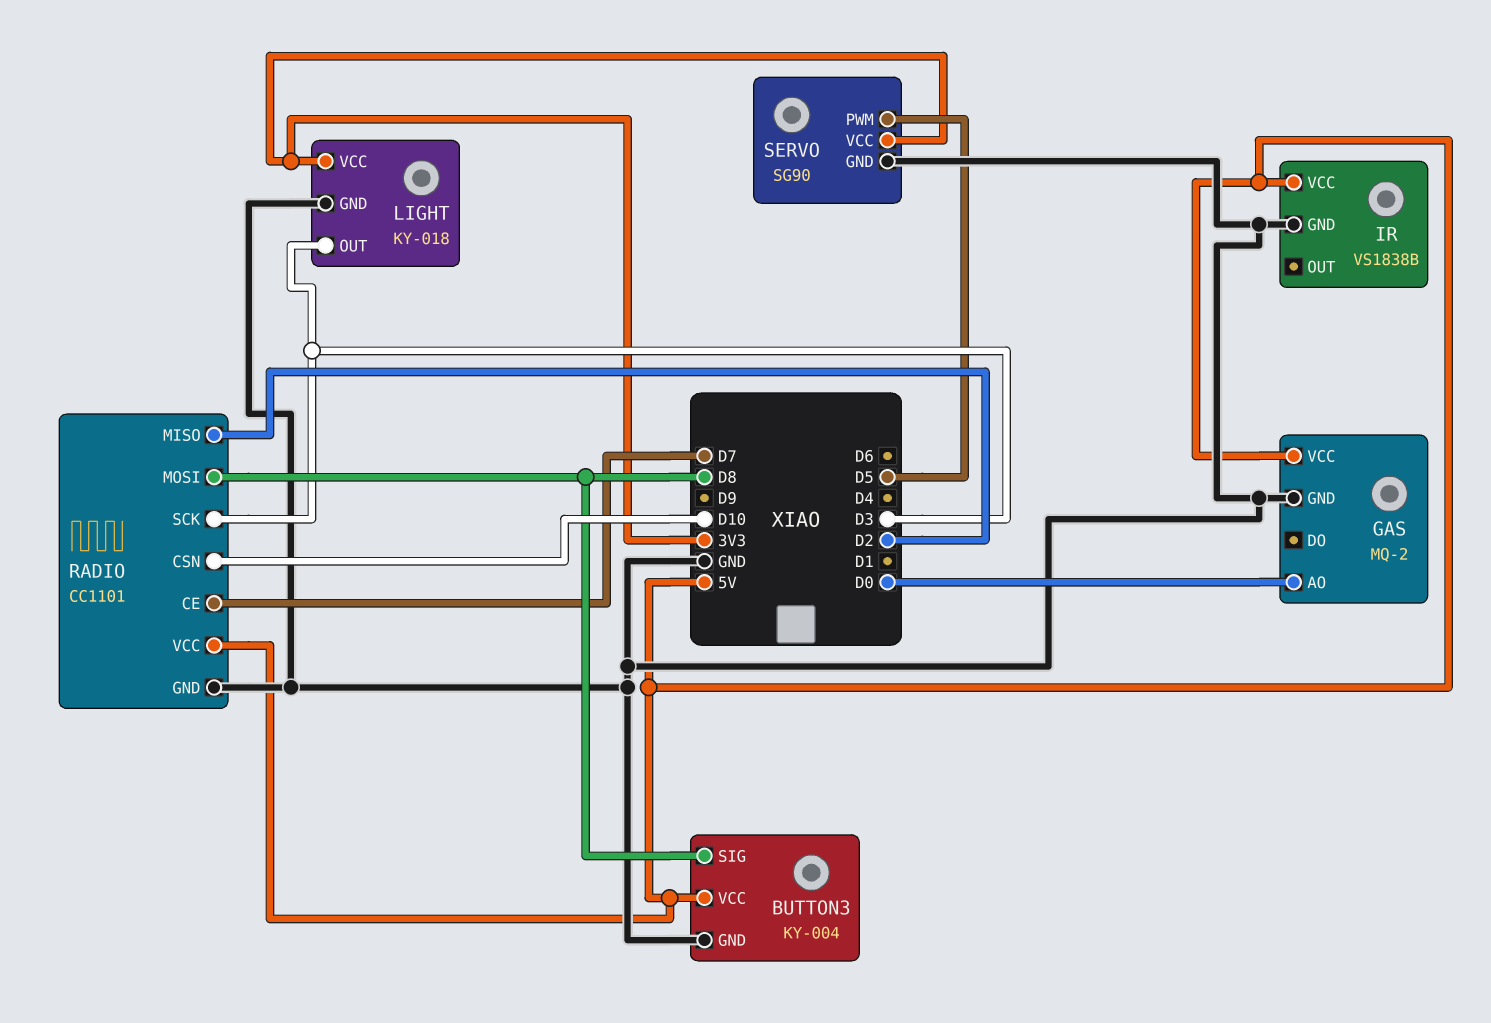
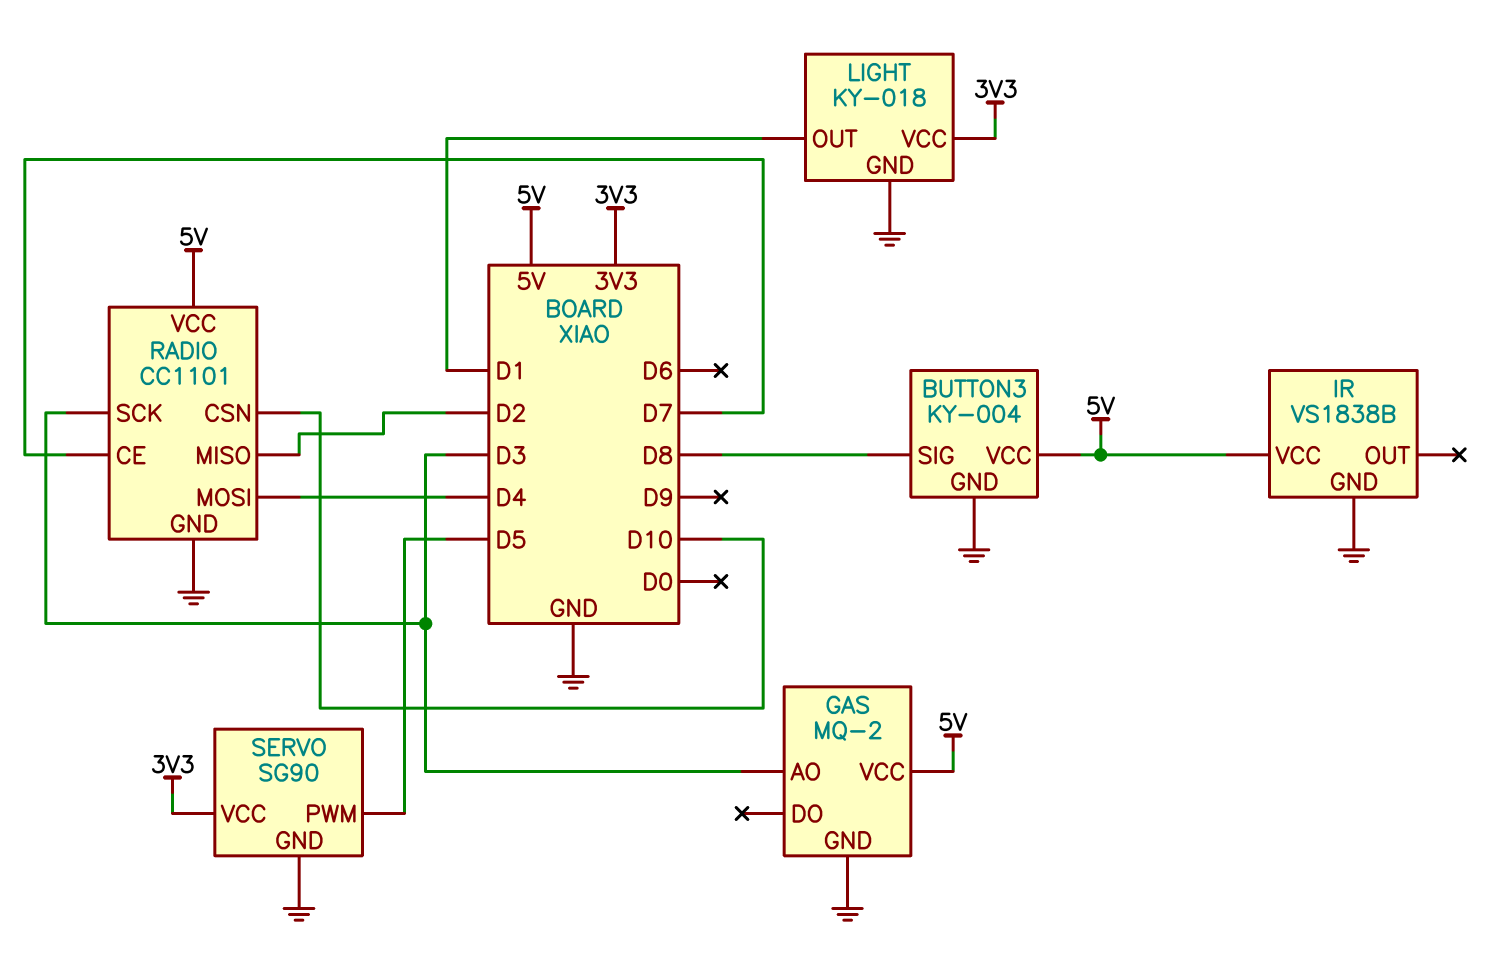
GAS pin AO: D0 -> D3
LIGHT pin OUT: D3 -> D1
RADIO pin MOSI: D8 -> D4

